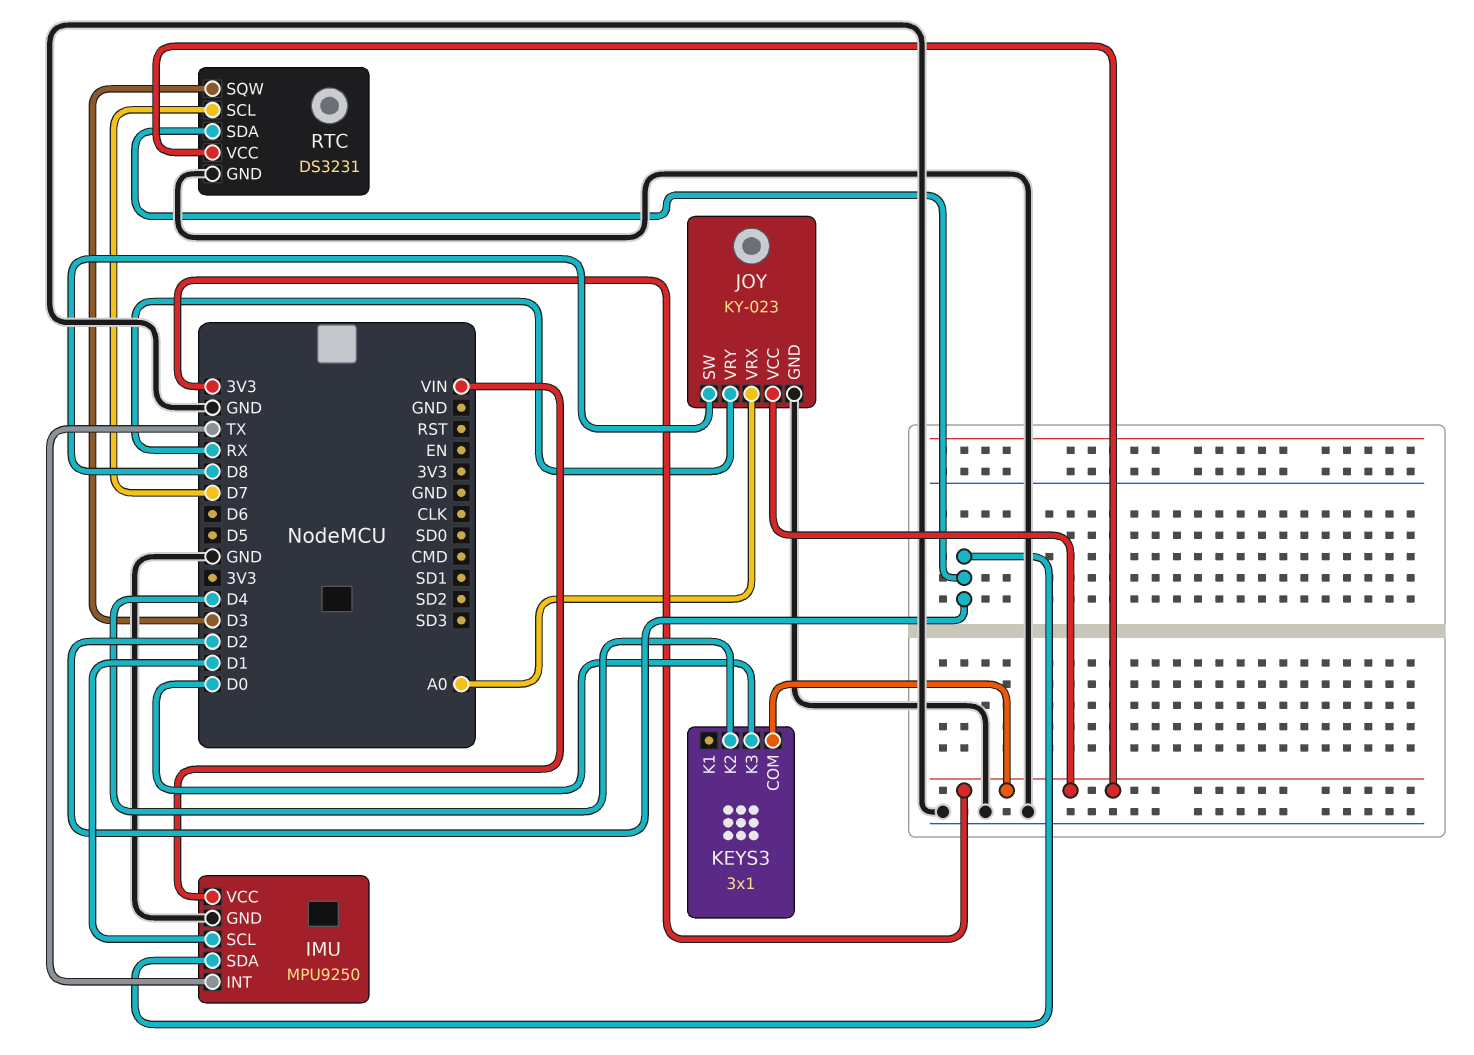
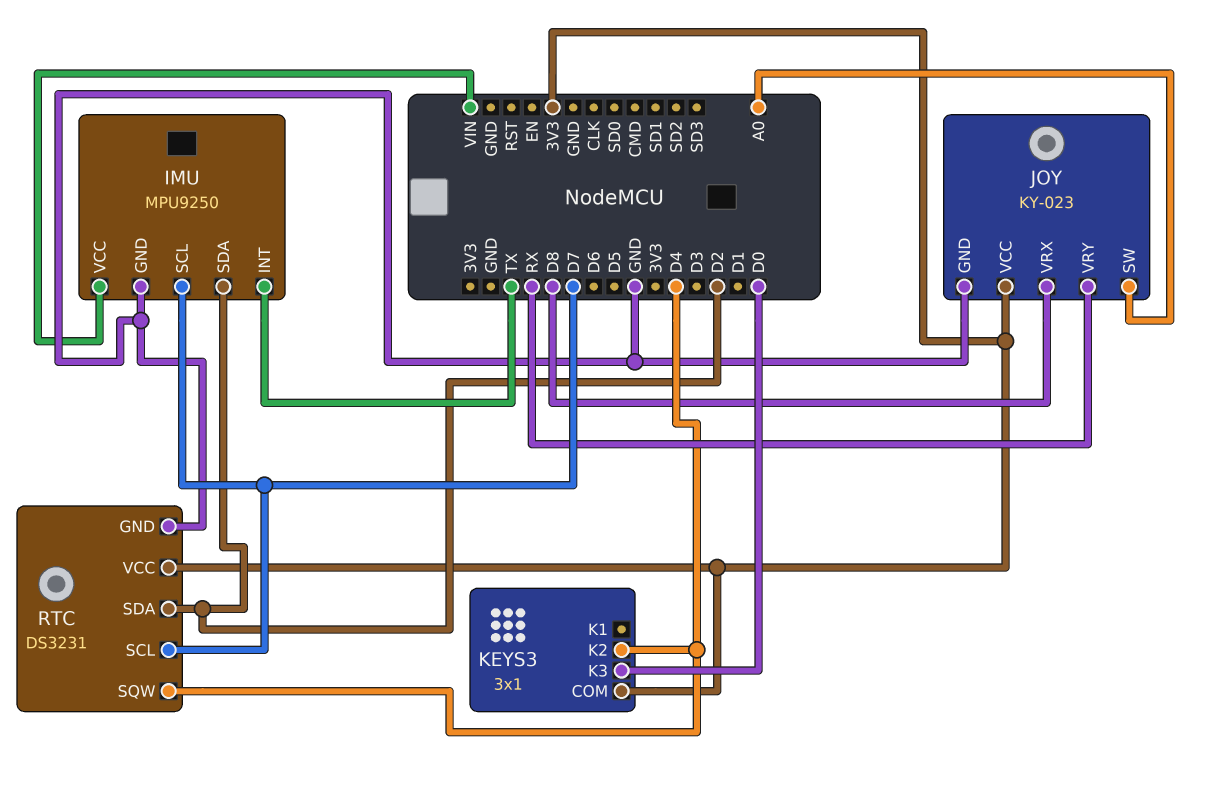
IMU pin SCL: D1 -> D7
JOY pin SW: D8 -> A0
JOY pin VRX: A0 -> D8
RTC pin SQW: D3 -> D4

